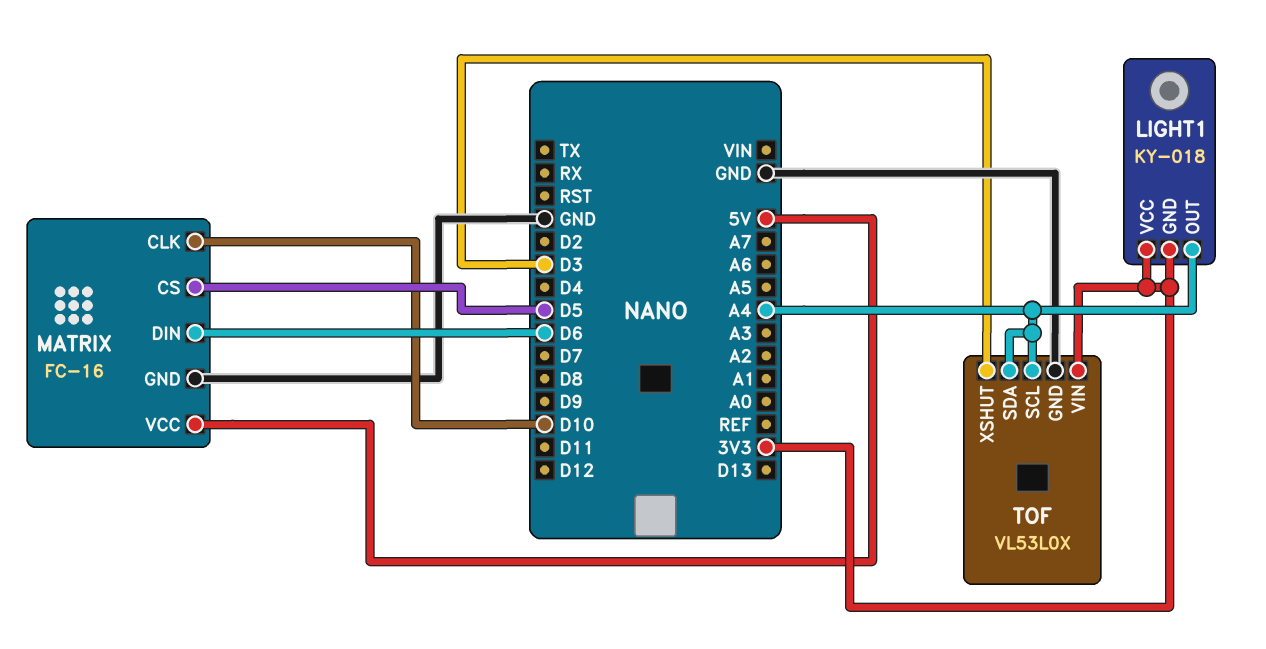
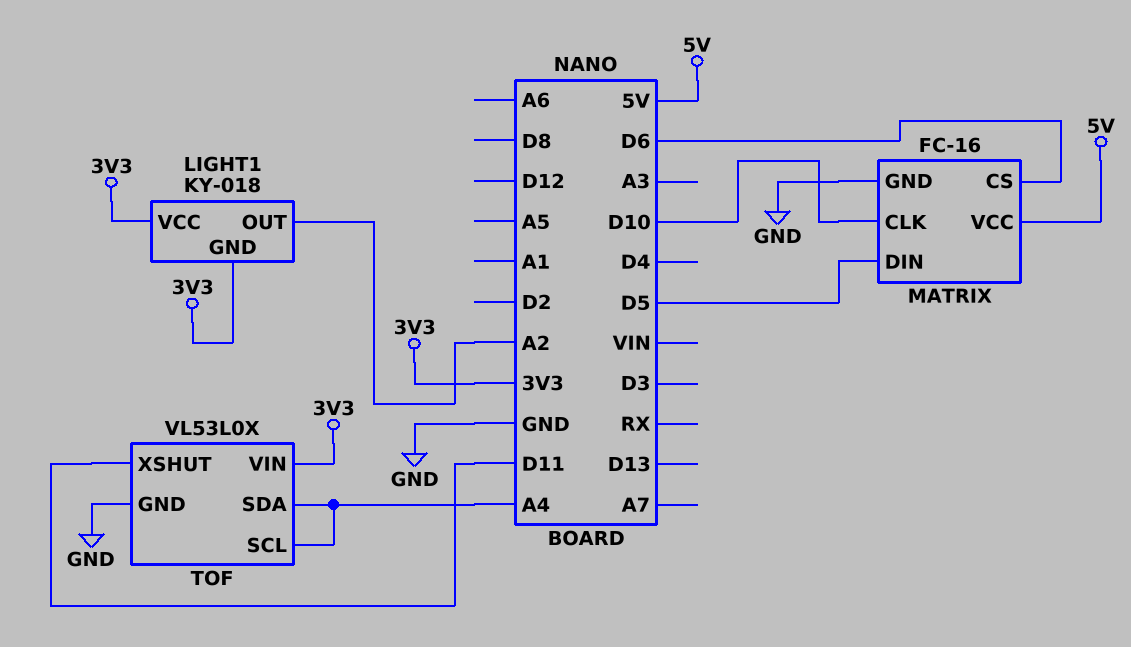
LIGHT1 pin OUT: A4 -> A2
MATRIX pin CS: D5 -> D6
MATRIX pin DIN: D6 -> D5
TOF pin XSHUT: D3 -> D11

